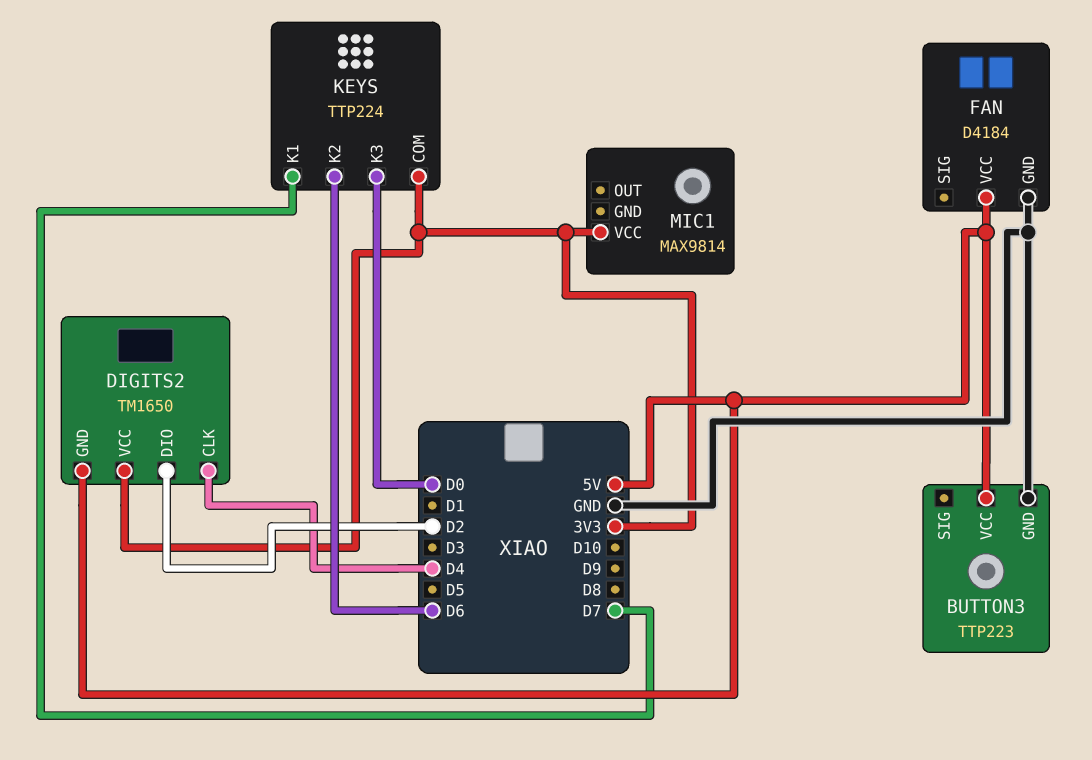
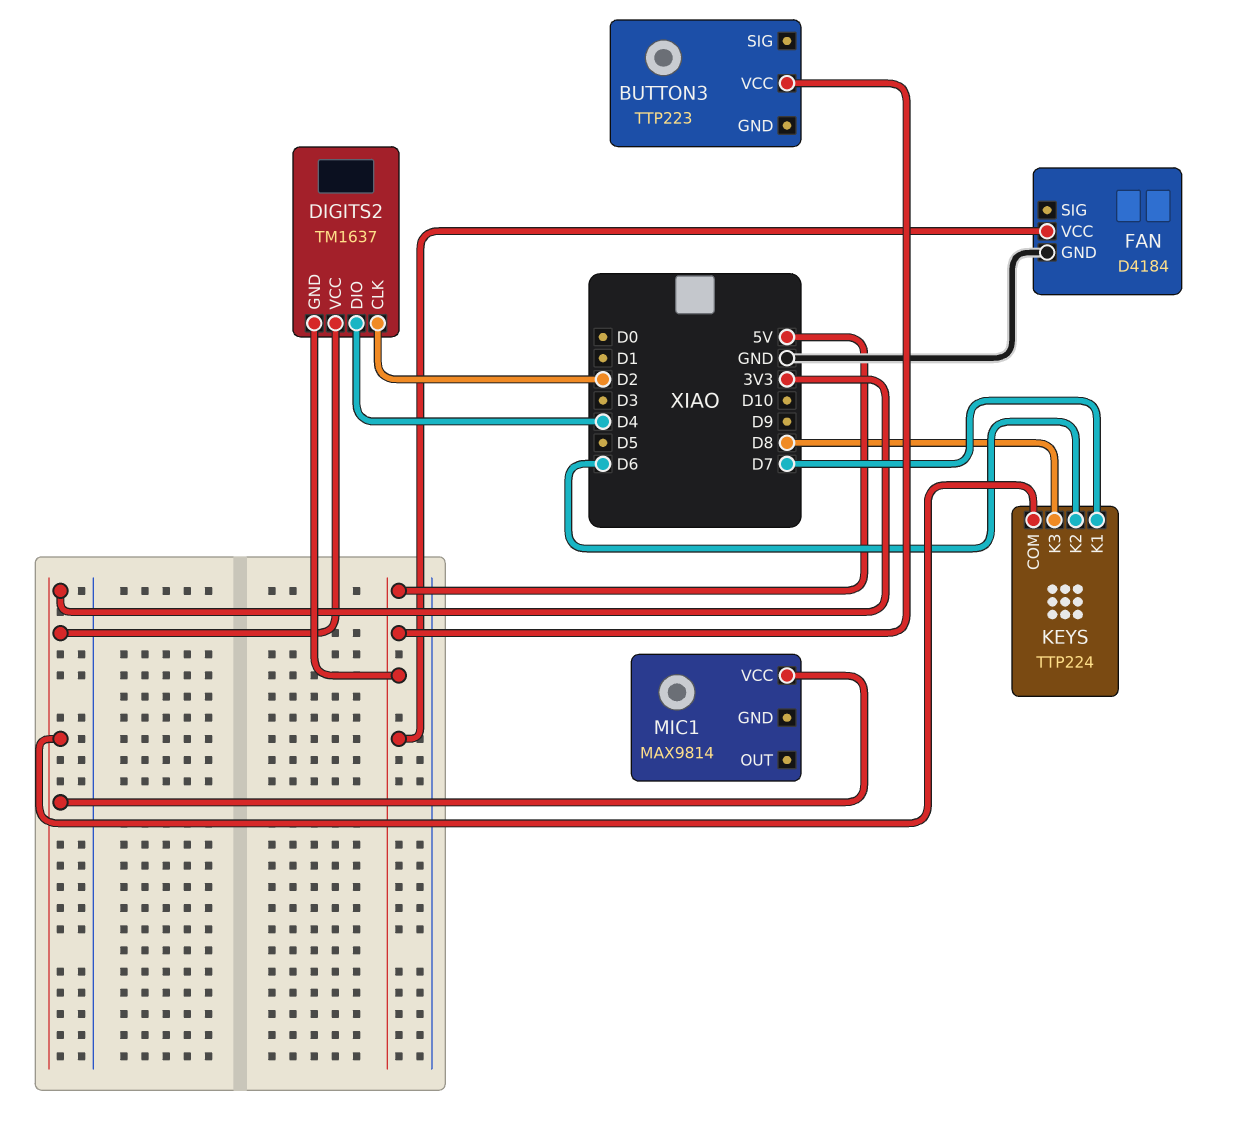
BUTTON3 pin GND: GND -> none
DIGITS2: TM1650 -> TM1637
DIGITS2 pin CLK: D4 -> D2
DIGITS2 pin DIO: D2 -> D4
KEYS pin K3: D0 -> D8

